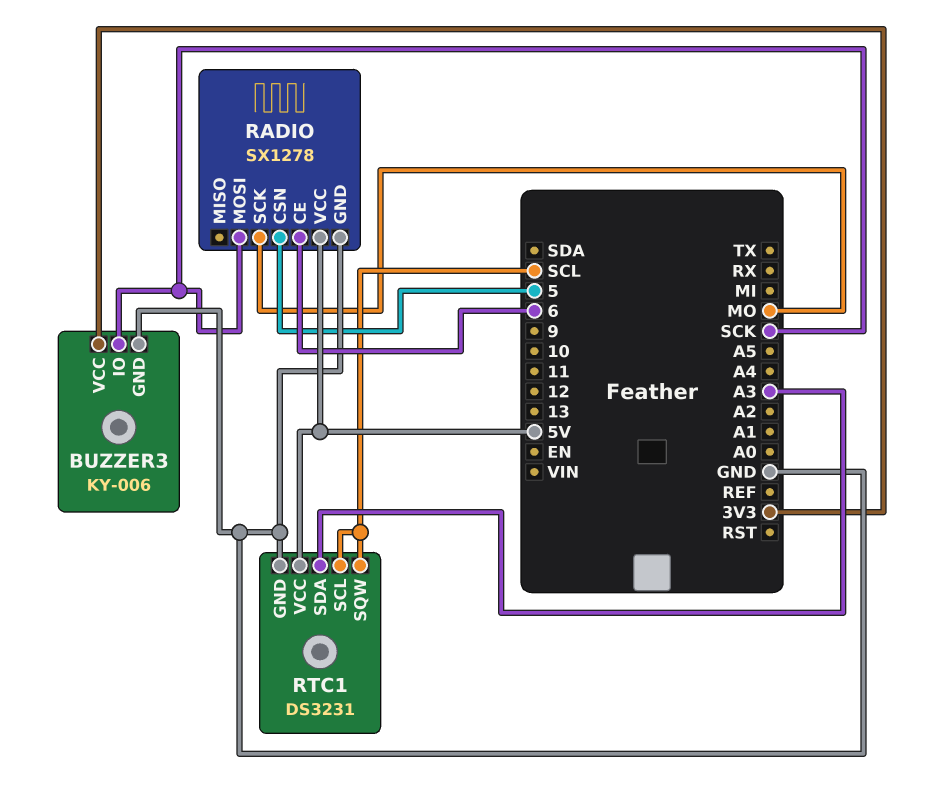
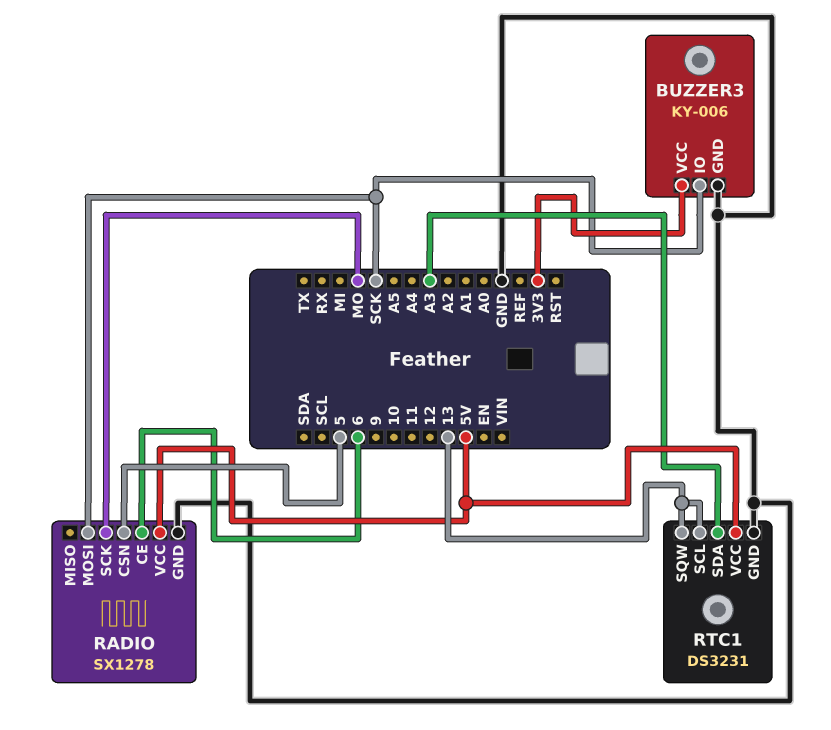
RTC1 pin SCL: SCL -> 13
RTC1 pin SQW: SCL -> 13

